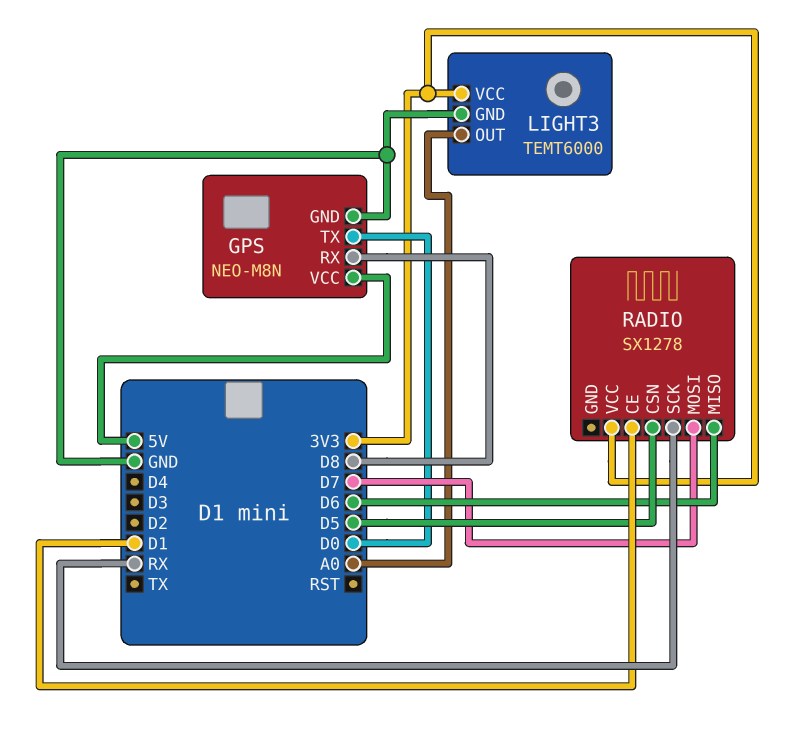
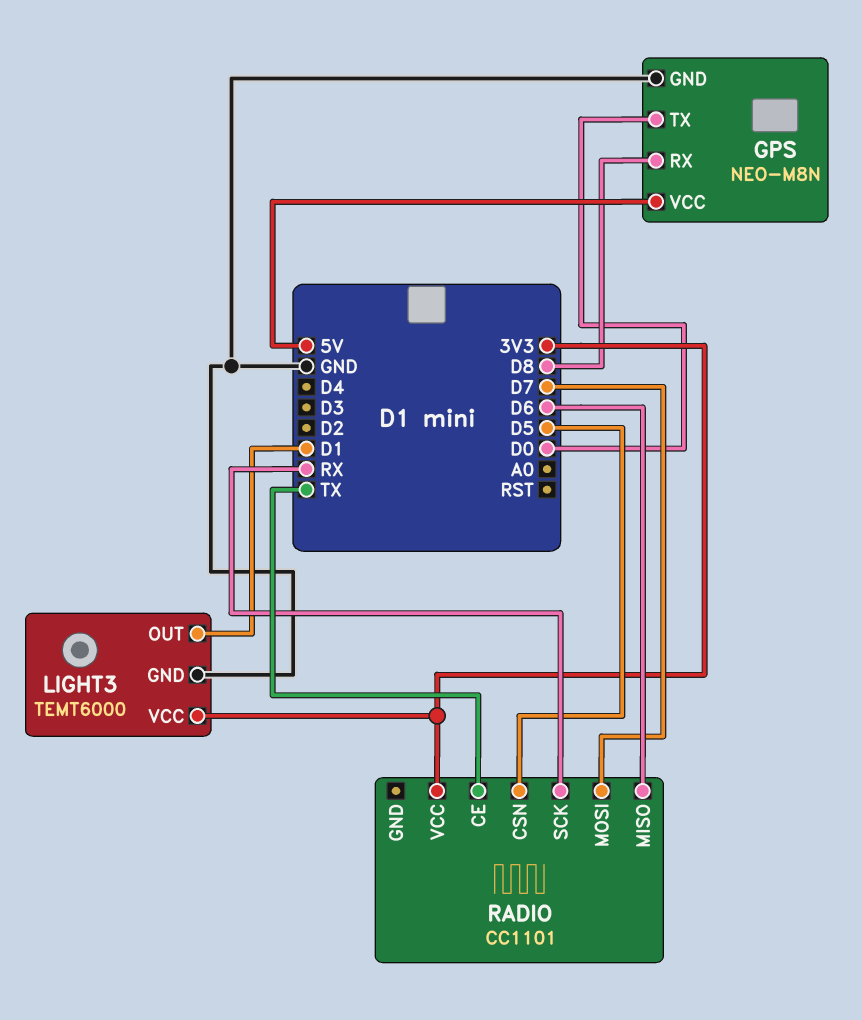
LIGHT3 pin OUT: A0 -> D1
RADIO: SX1278 -> CC1101
RADIO pin CE: D1 -> TX

